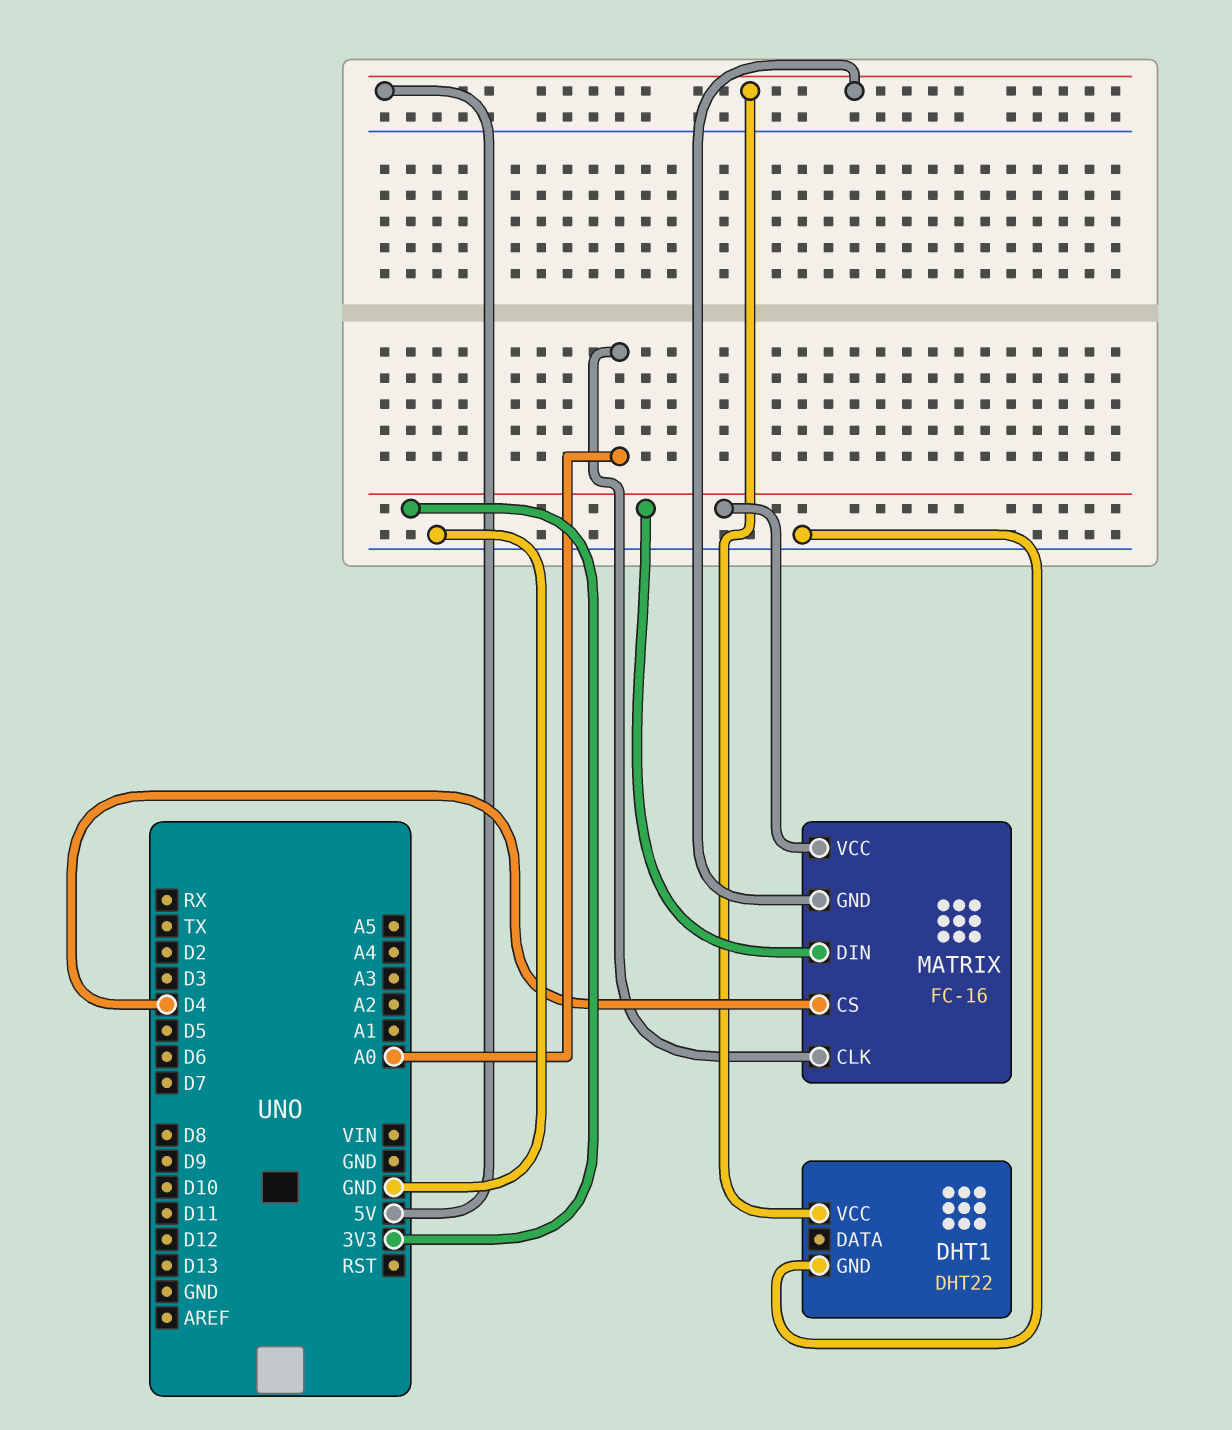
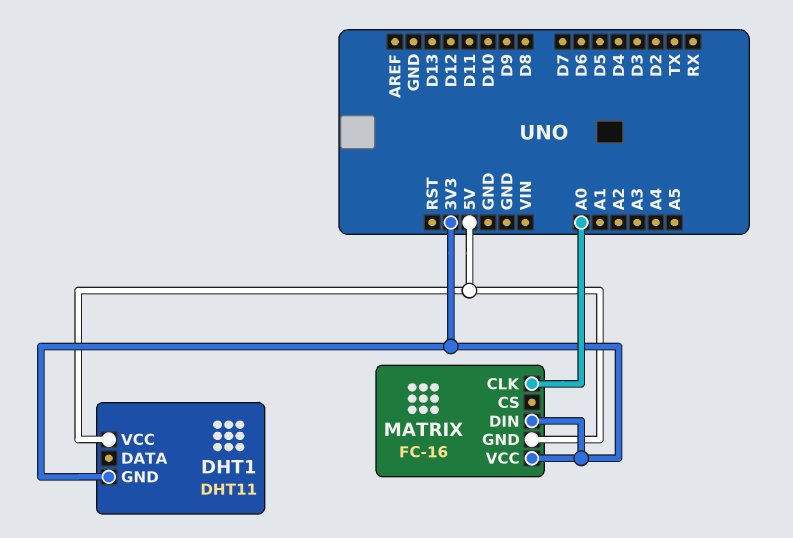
DHT1: DHT22 -> DHT11
DHT1 pin GND: GND -> 3V3
MATRIX pin CS: D4 -> none

